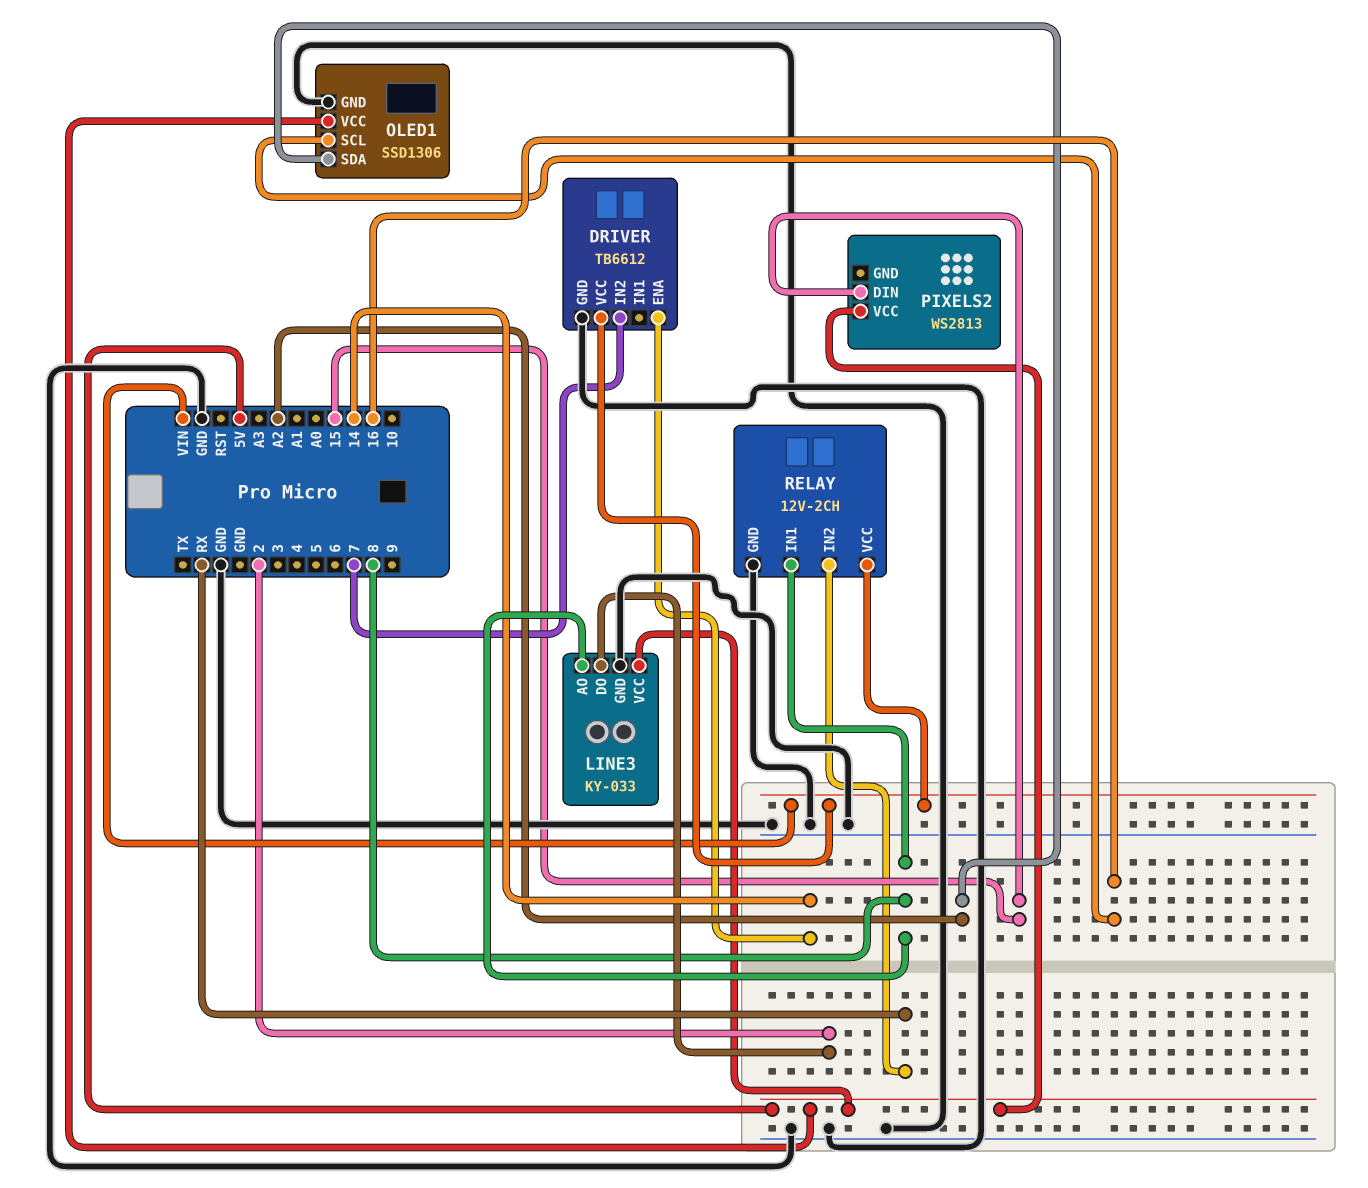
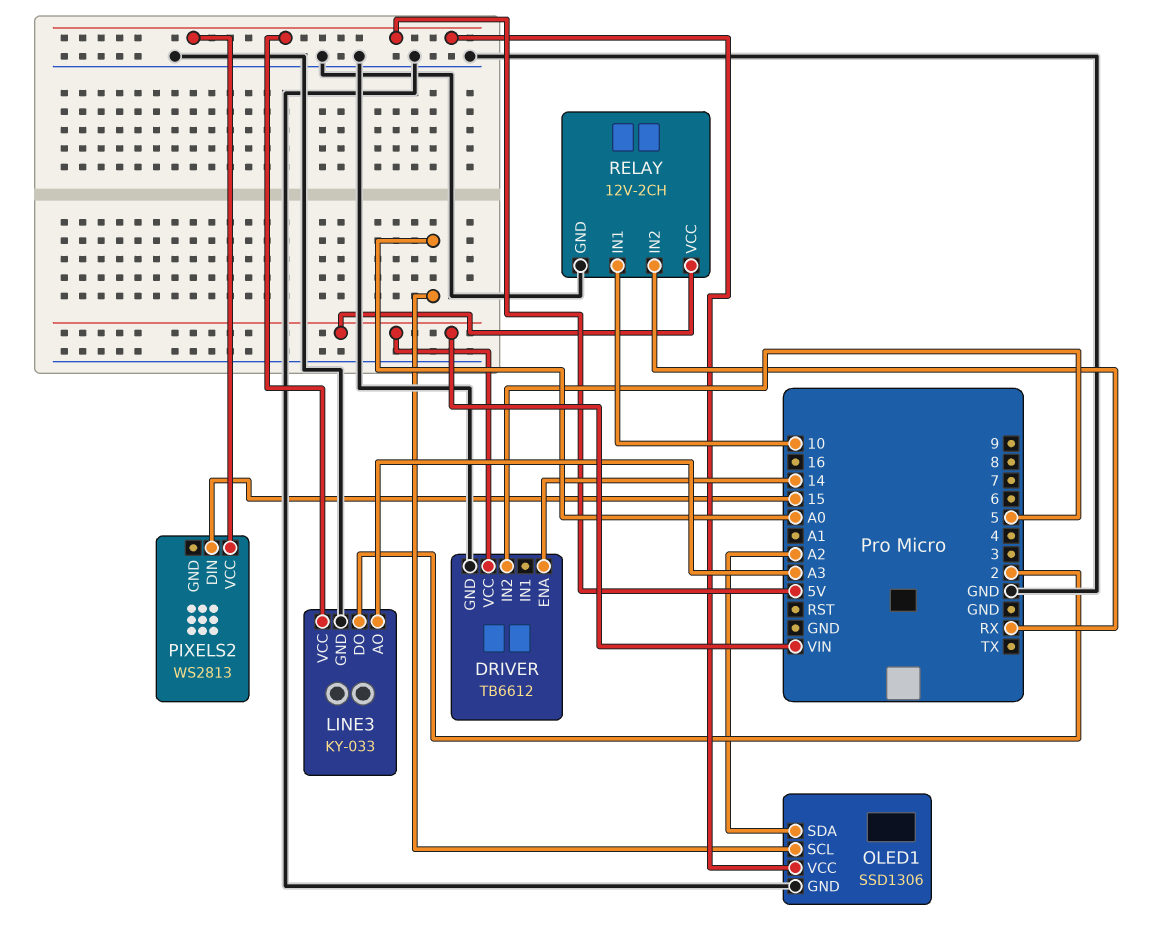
DRIVER pin IN2: 7 -> 5
LINE3 pin AO: 8 -> A3
OLED1 pin SCL: 16 -> A0
RELAY pin IN1: 8 -> 10

